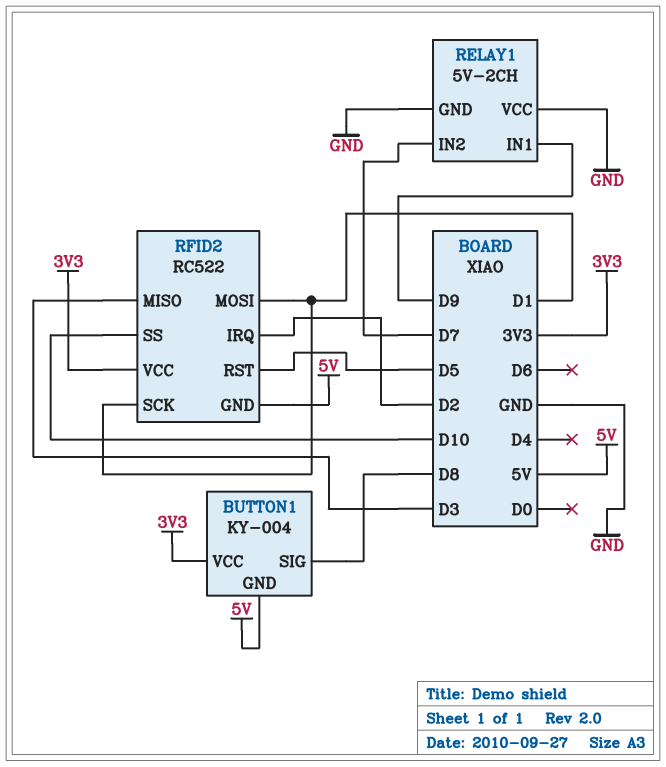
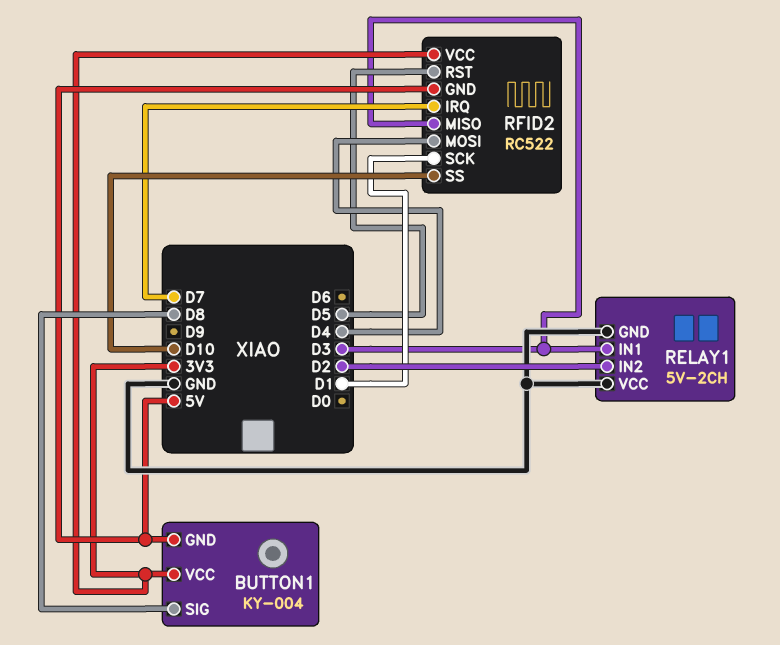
RELAY1 pin IN1: D9 -> D3
RELAY1 pin IN2: D7 -> D2
RFID2 pin IRQ: D2 -> D7
RFID2 pin MOSI: D1 -> D4

